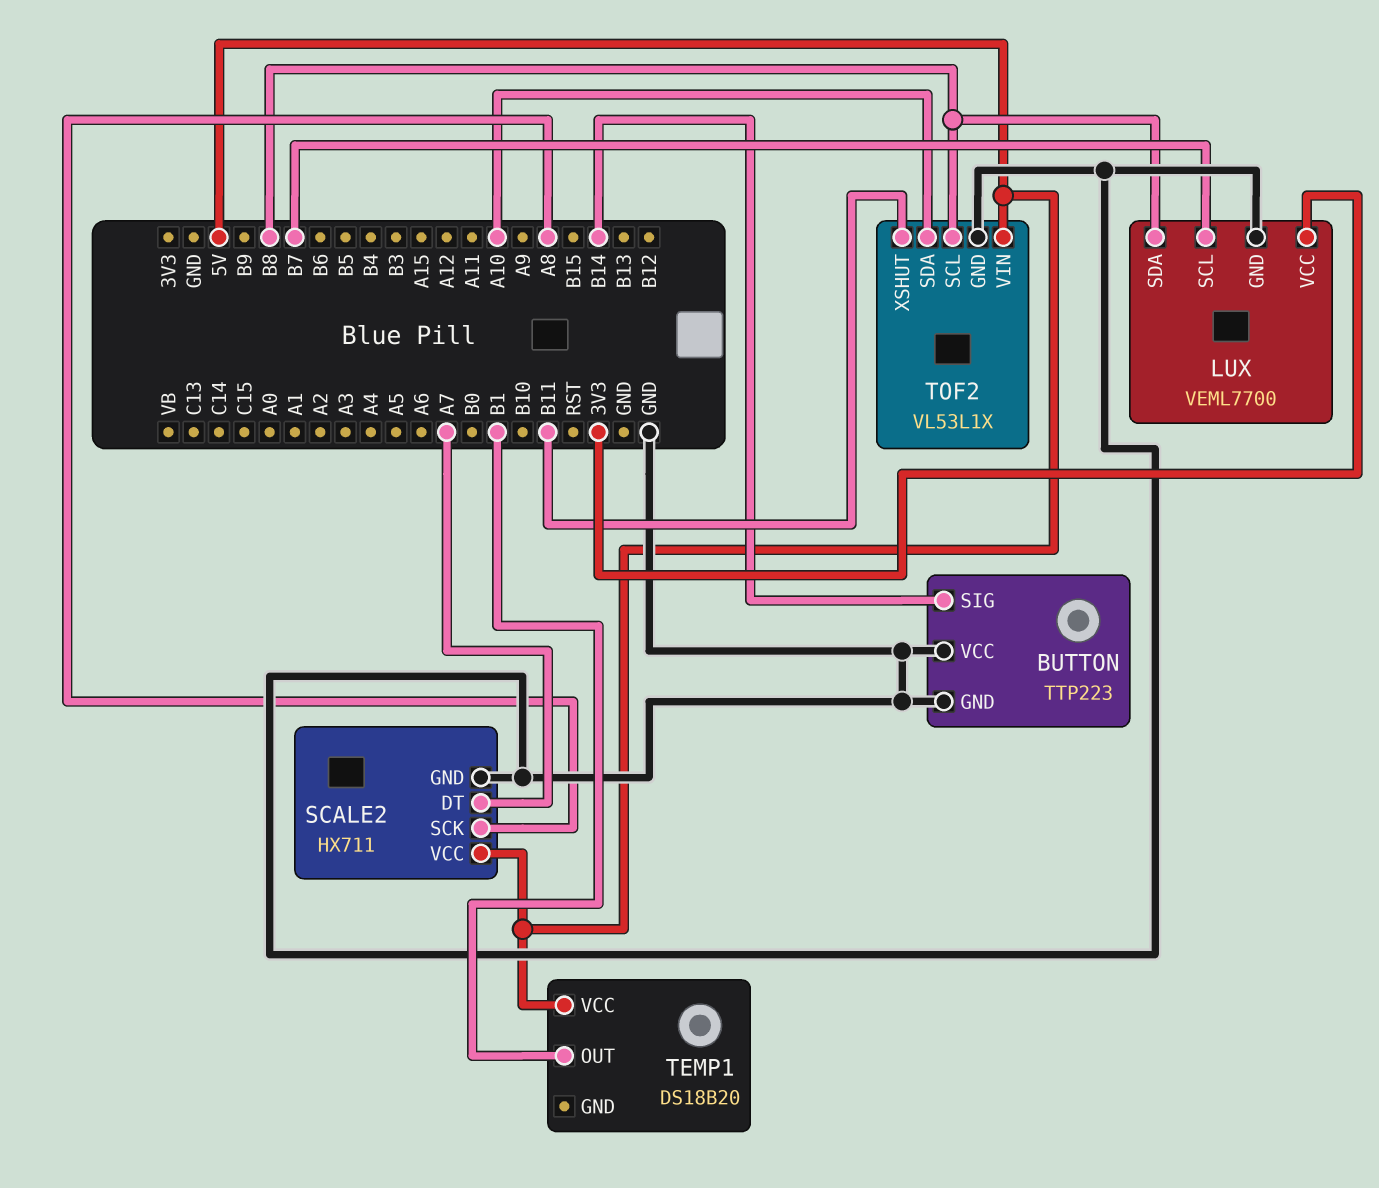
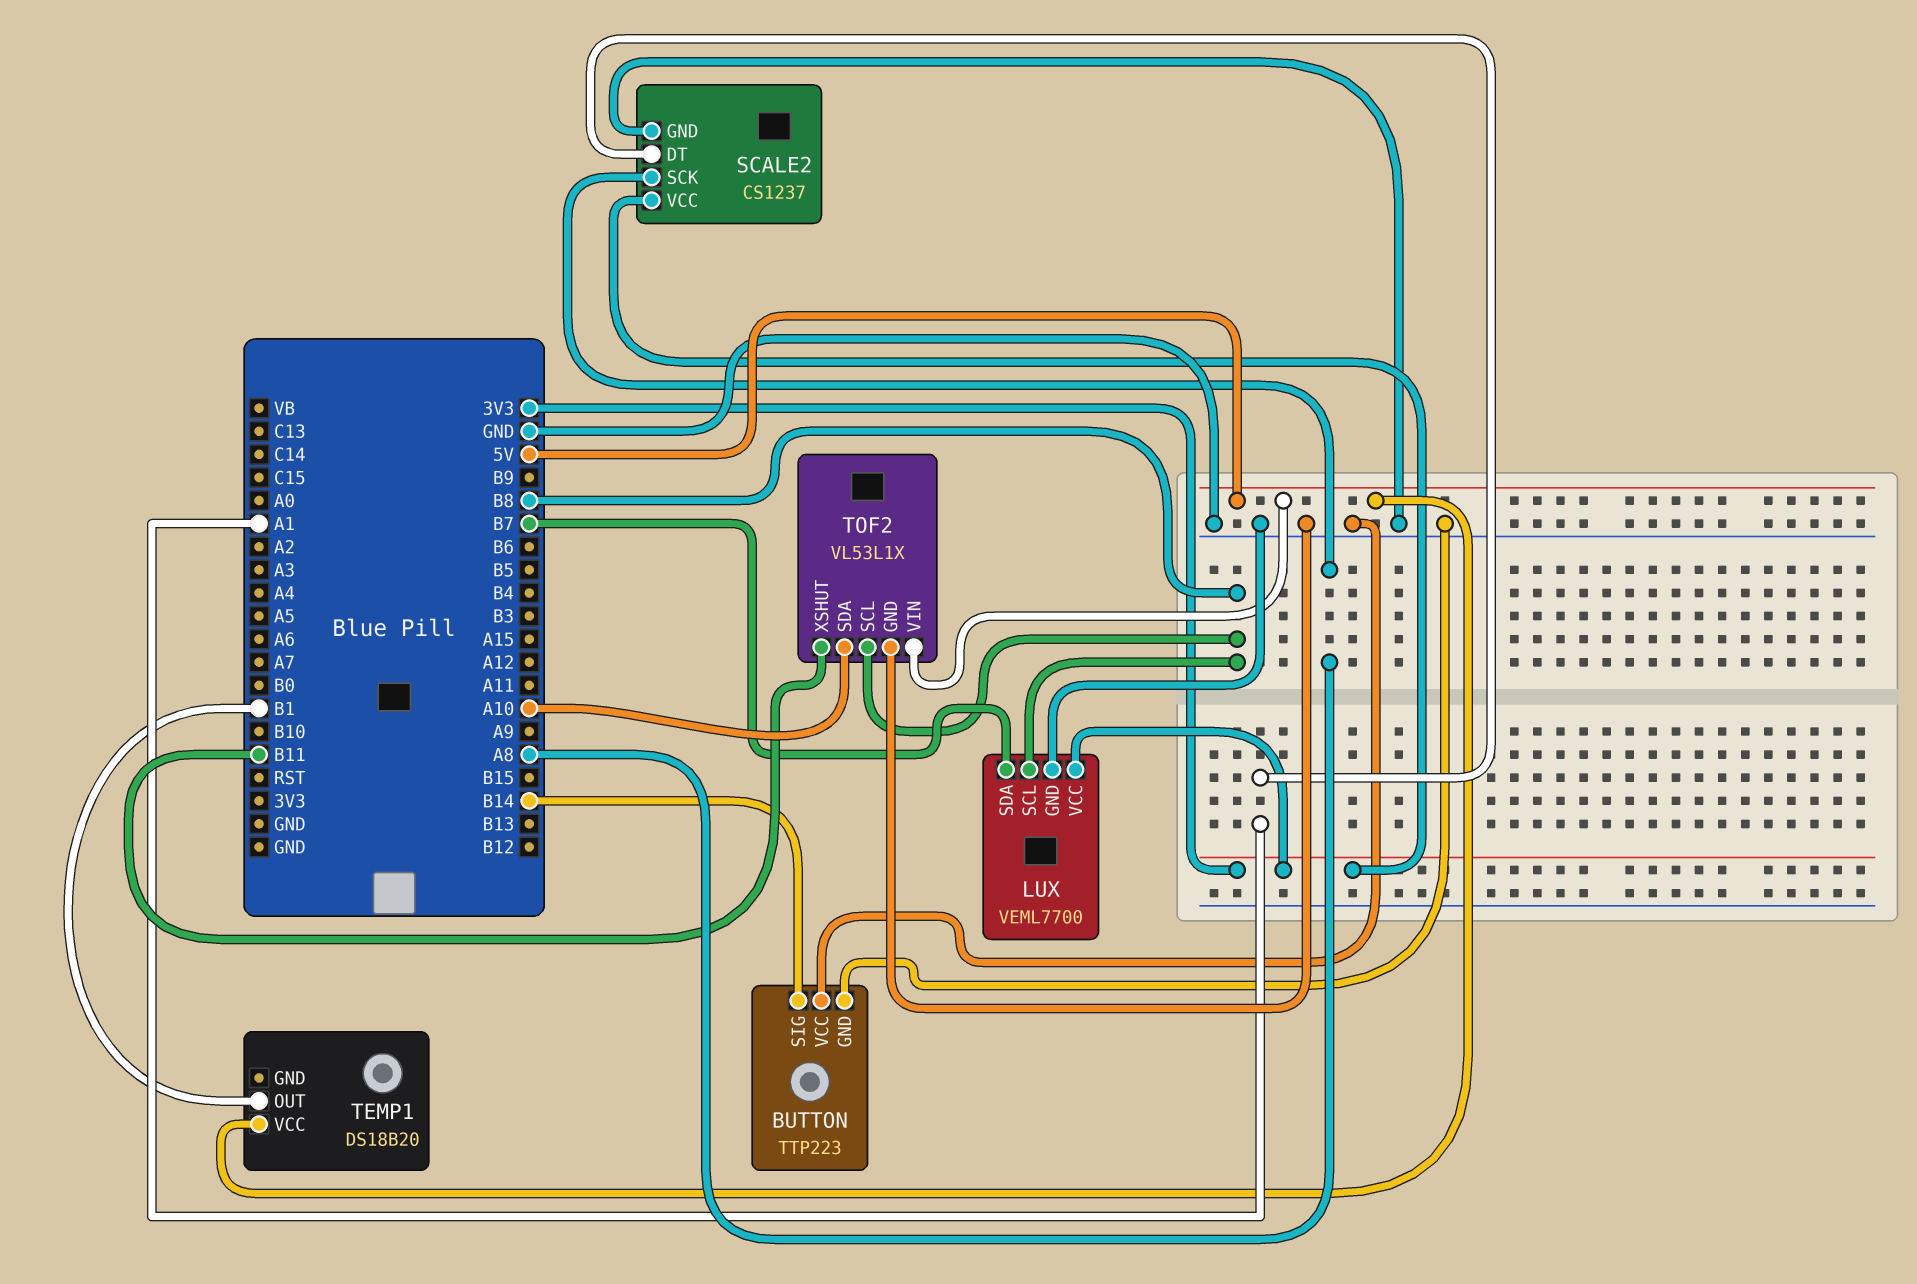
LUX pin SCL: B7 -> B8
LUX pin SDA: B8 -> B7
SCALE2: HX711 -> CS1237
SCALE2 pin DT: A7 -> A1
SCALE2 pin VCC: 5V -> 3V3

